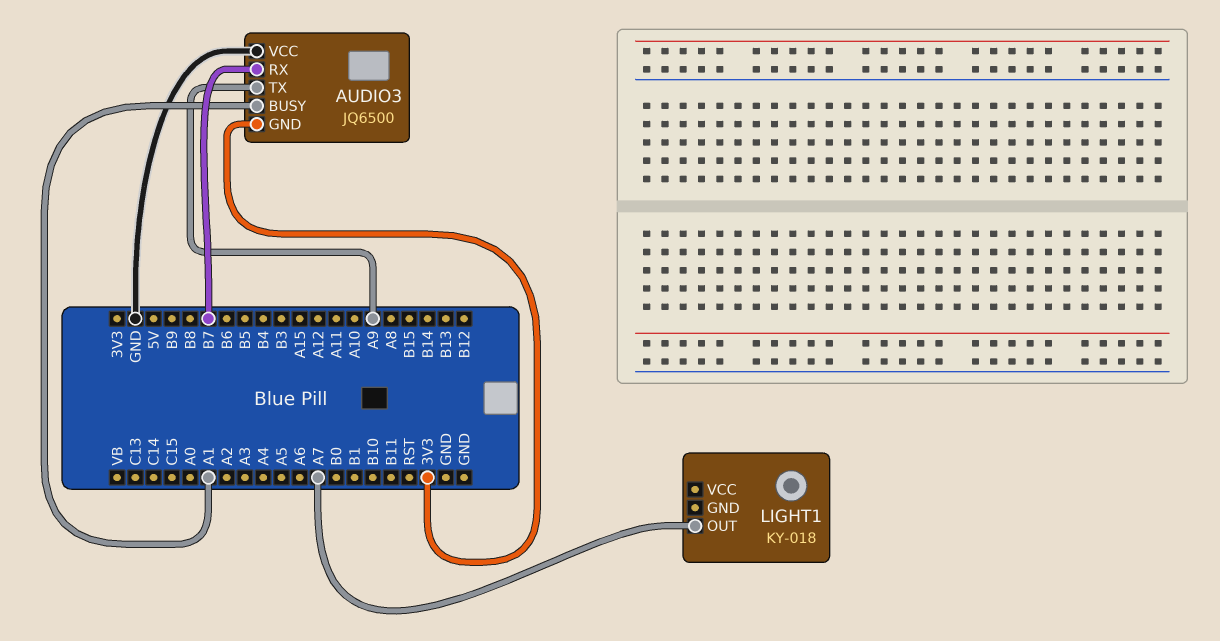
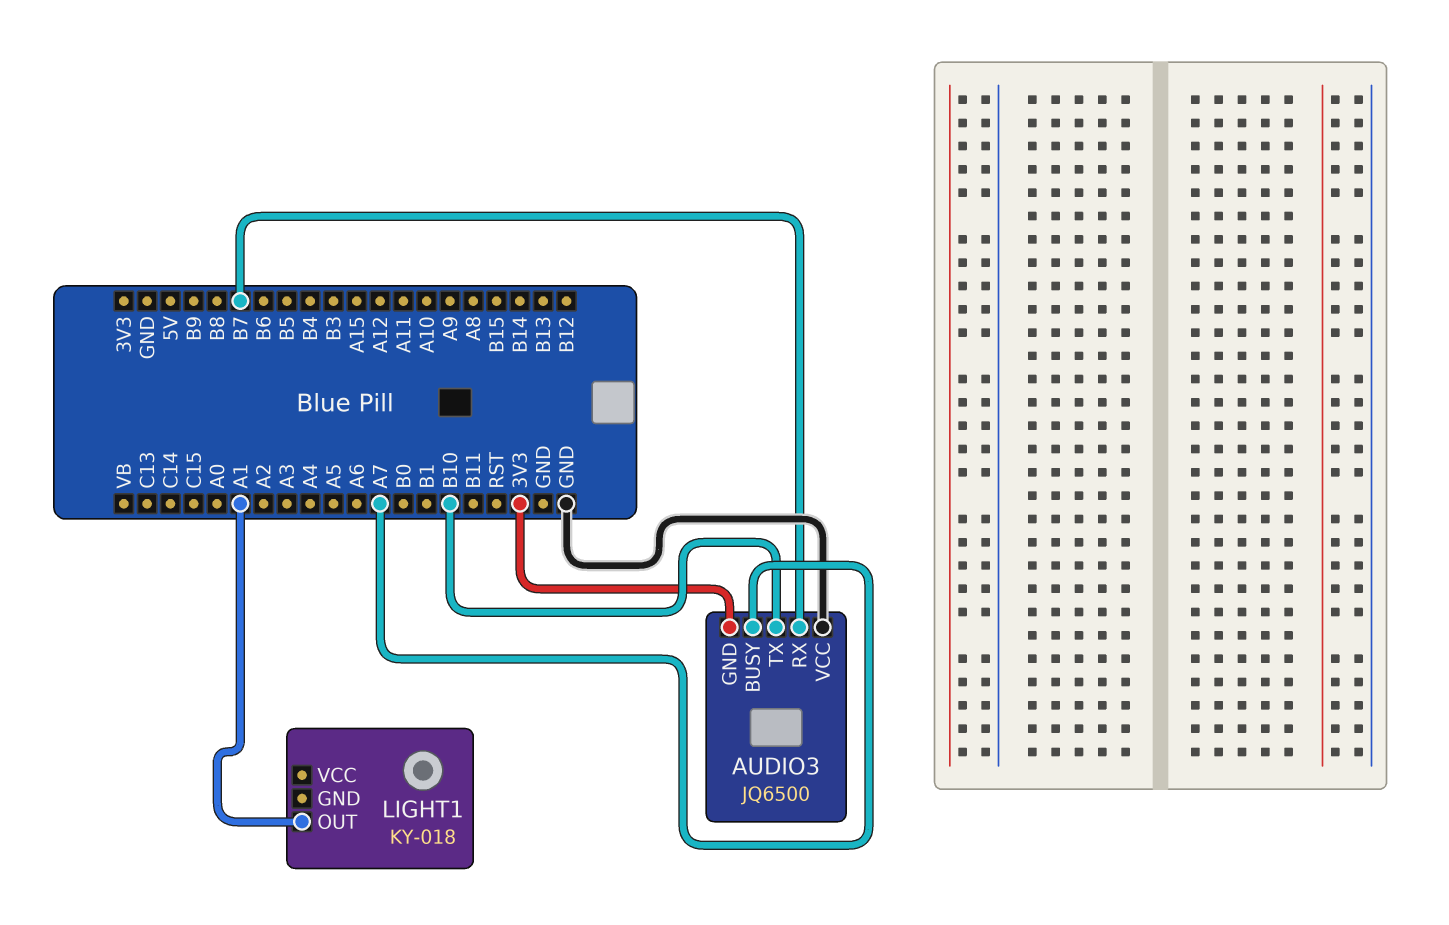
AUDIO3 pin BUSY: A1 -> A7
AUDIO3 pin TX: A9 -> B10
LIGHT1 pin OUT: A7 -> A1

